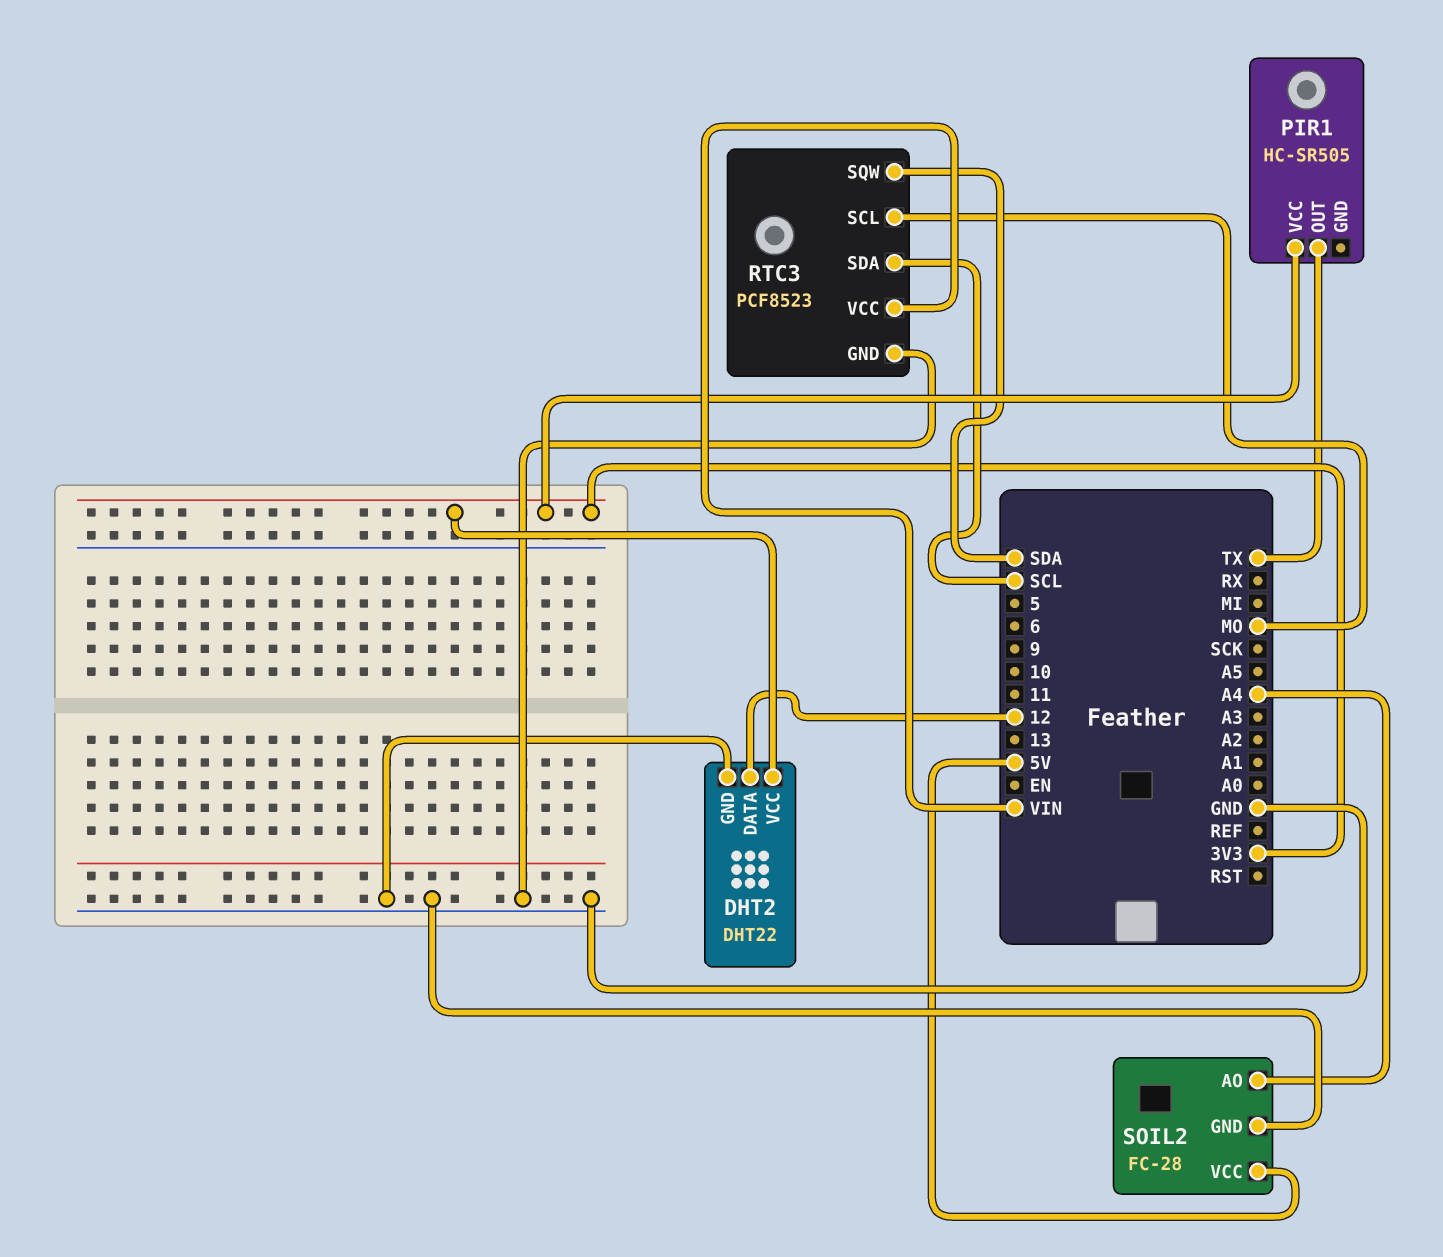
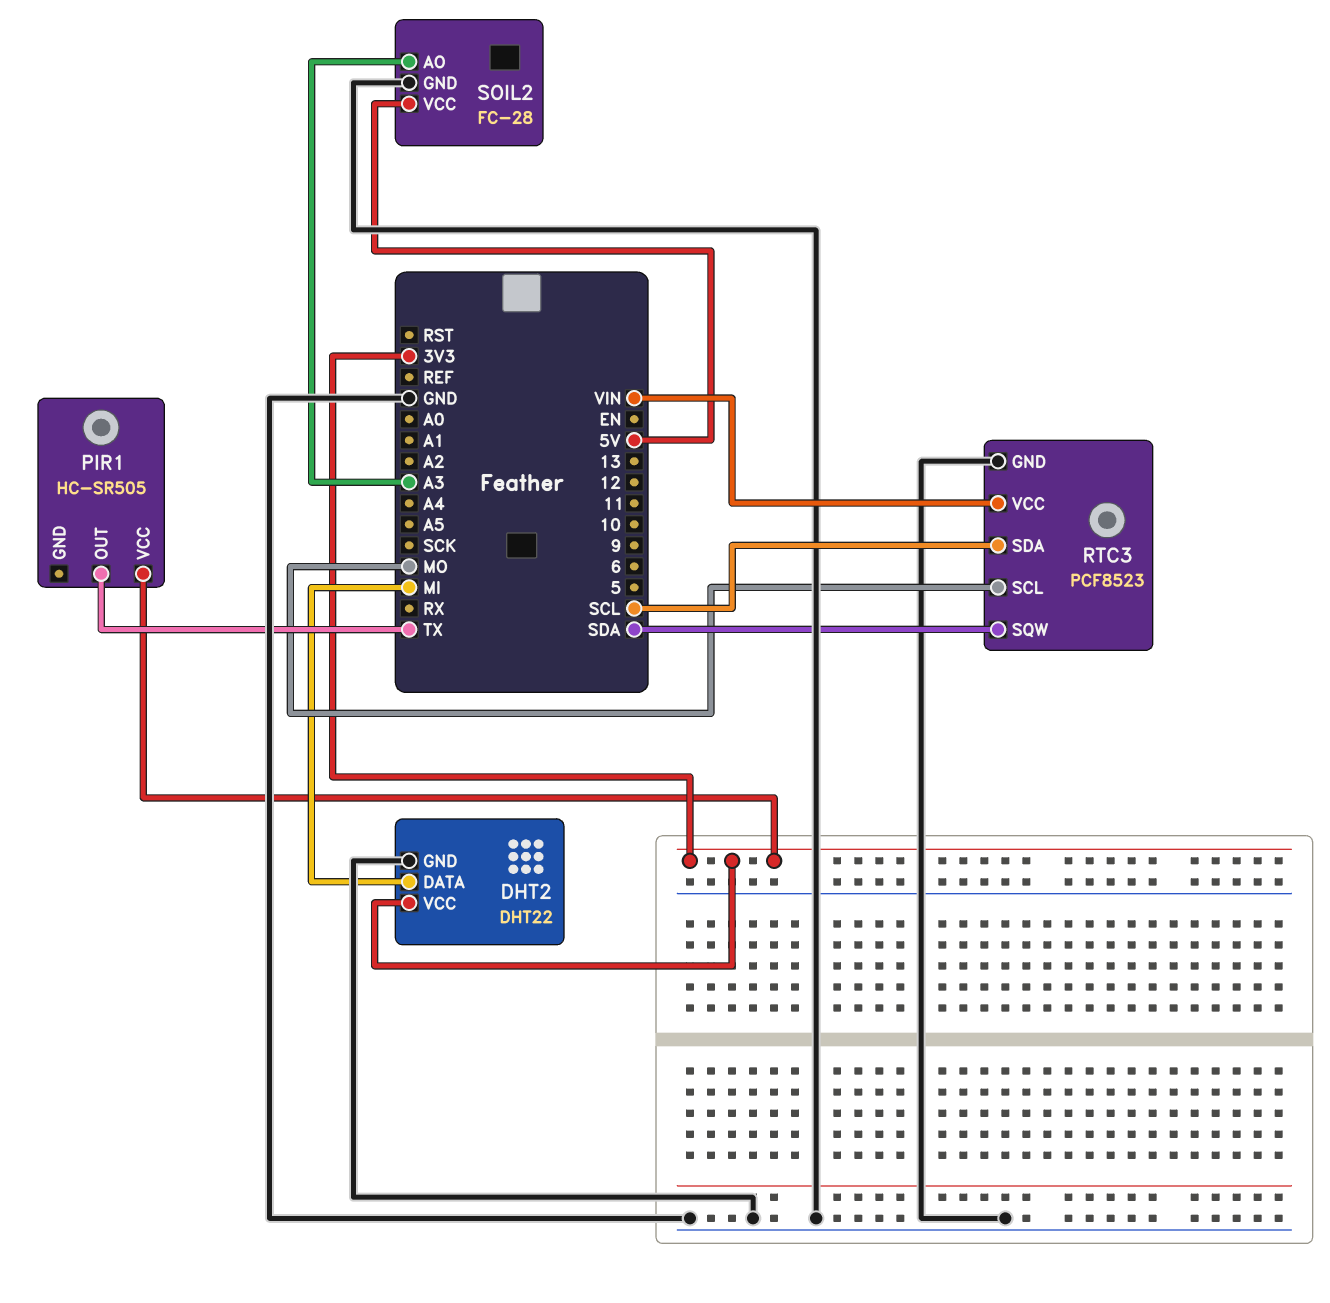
DHT2 pin DATA: 12 -> MI
SOIL2 pin AO: A4 -> A3

